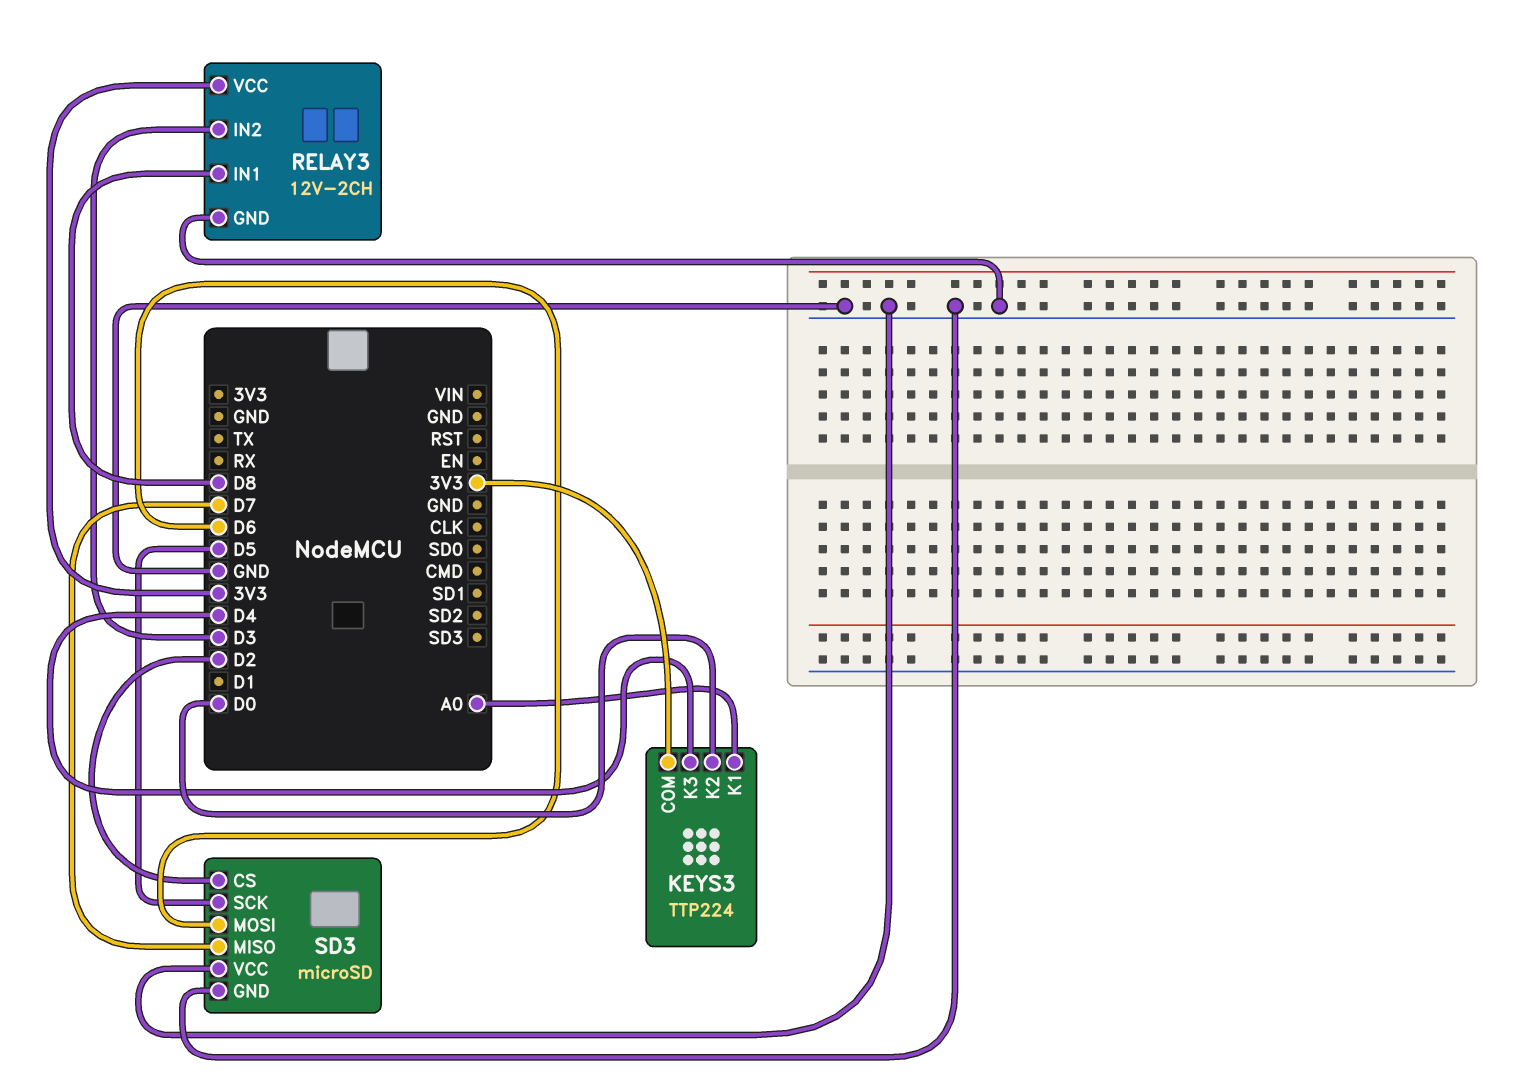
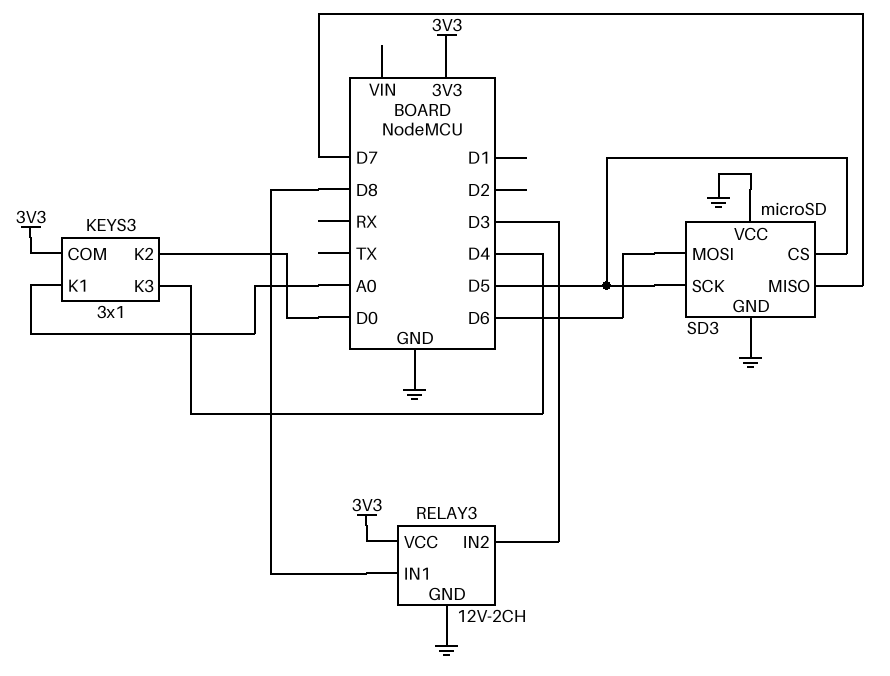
KEYS3: TTP224 -> 3x1
SD3 pin CS: D2 -> D5

